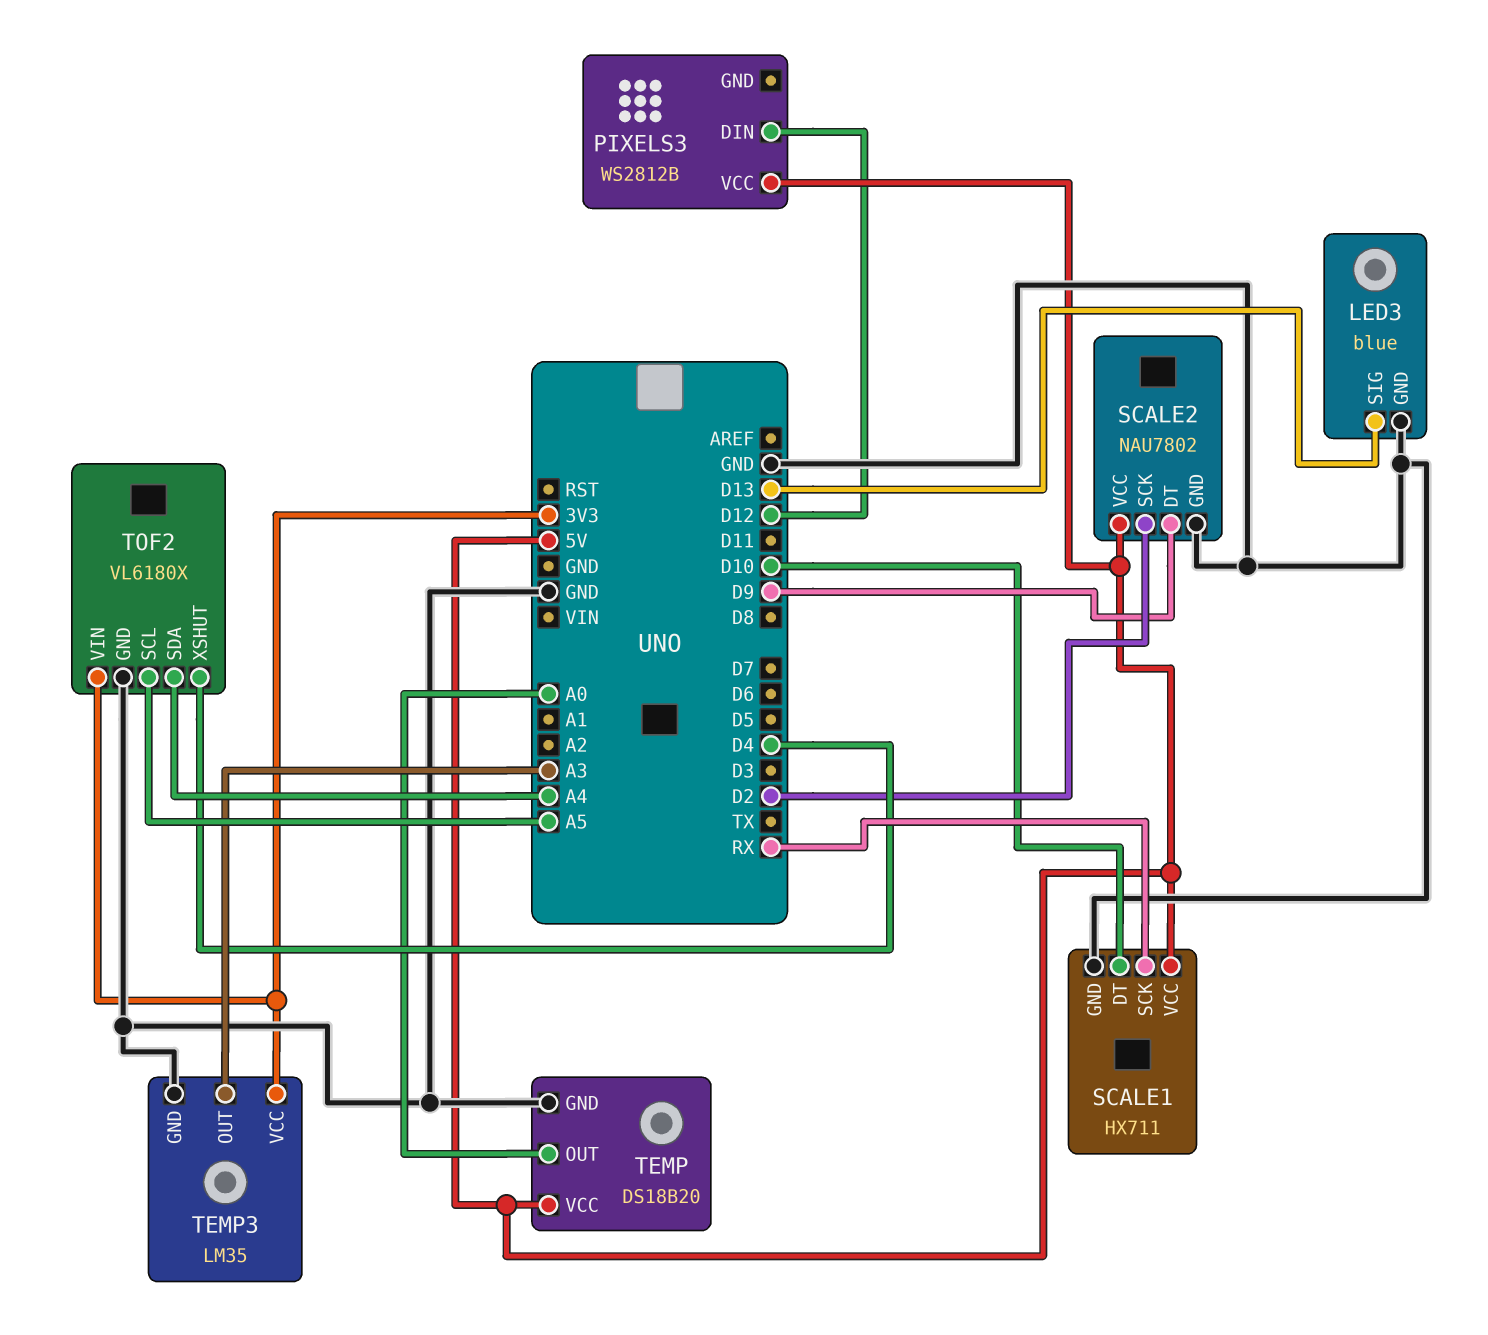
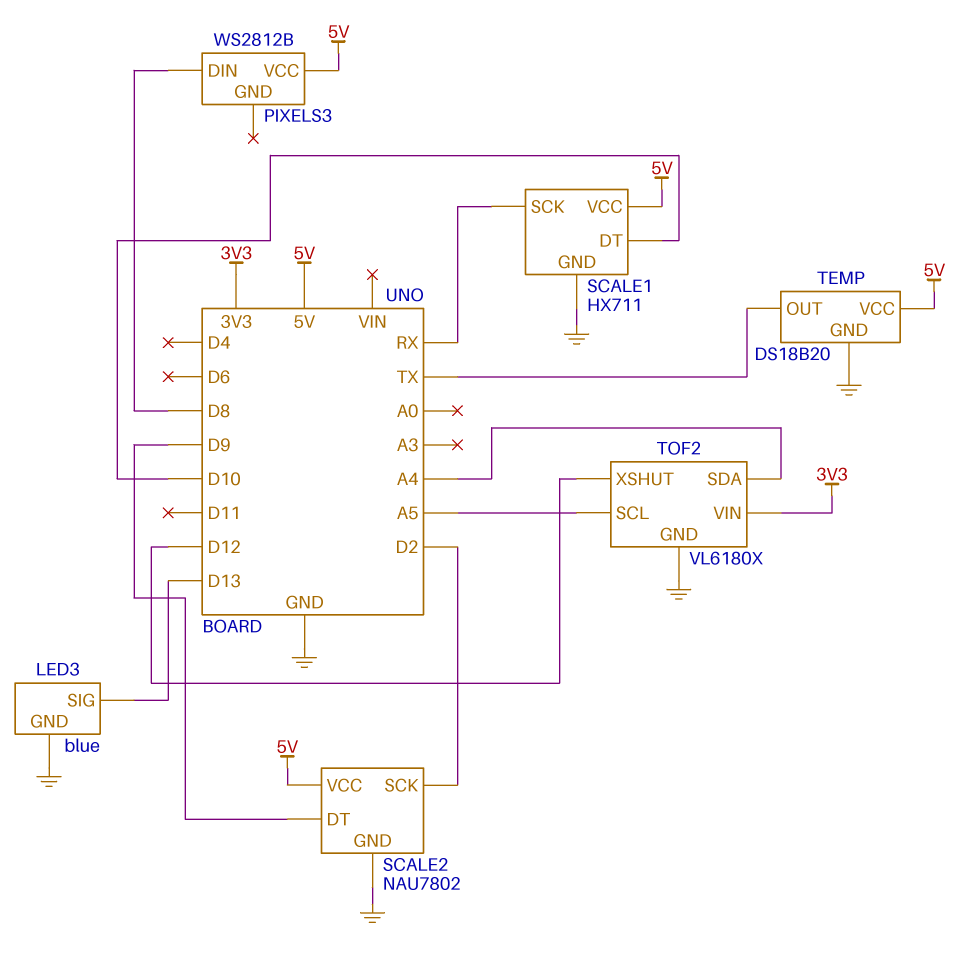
PIXELS3 pin DIN: D12 -> D8
TEMP pin OUT: A0 -> TX
TEMP3: LM35 -> none
TEMP3 pin GND: GND -> none
TEMP3 pin OUT: A3 -> none
TEMP3 pin VCC: 3V3 -> none
TOF2 pin XSHUT: D4 -> D12

